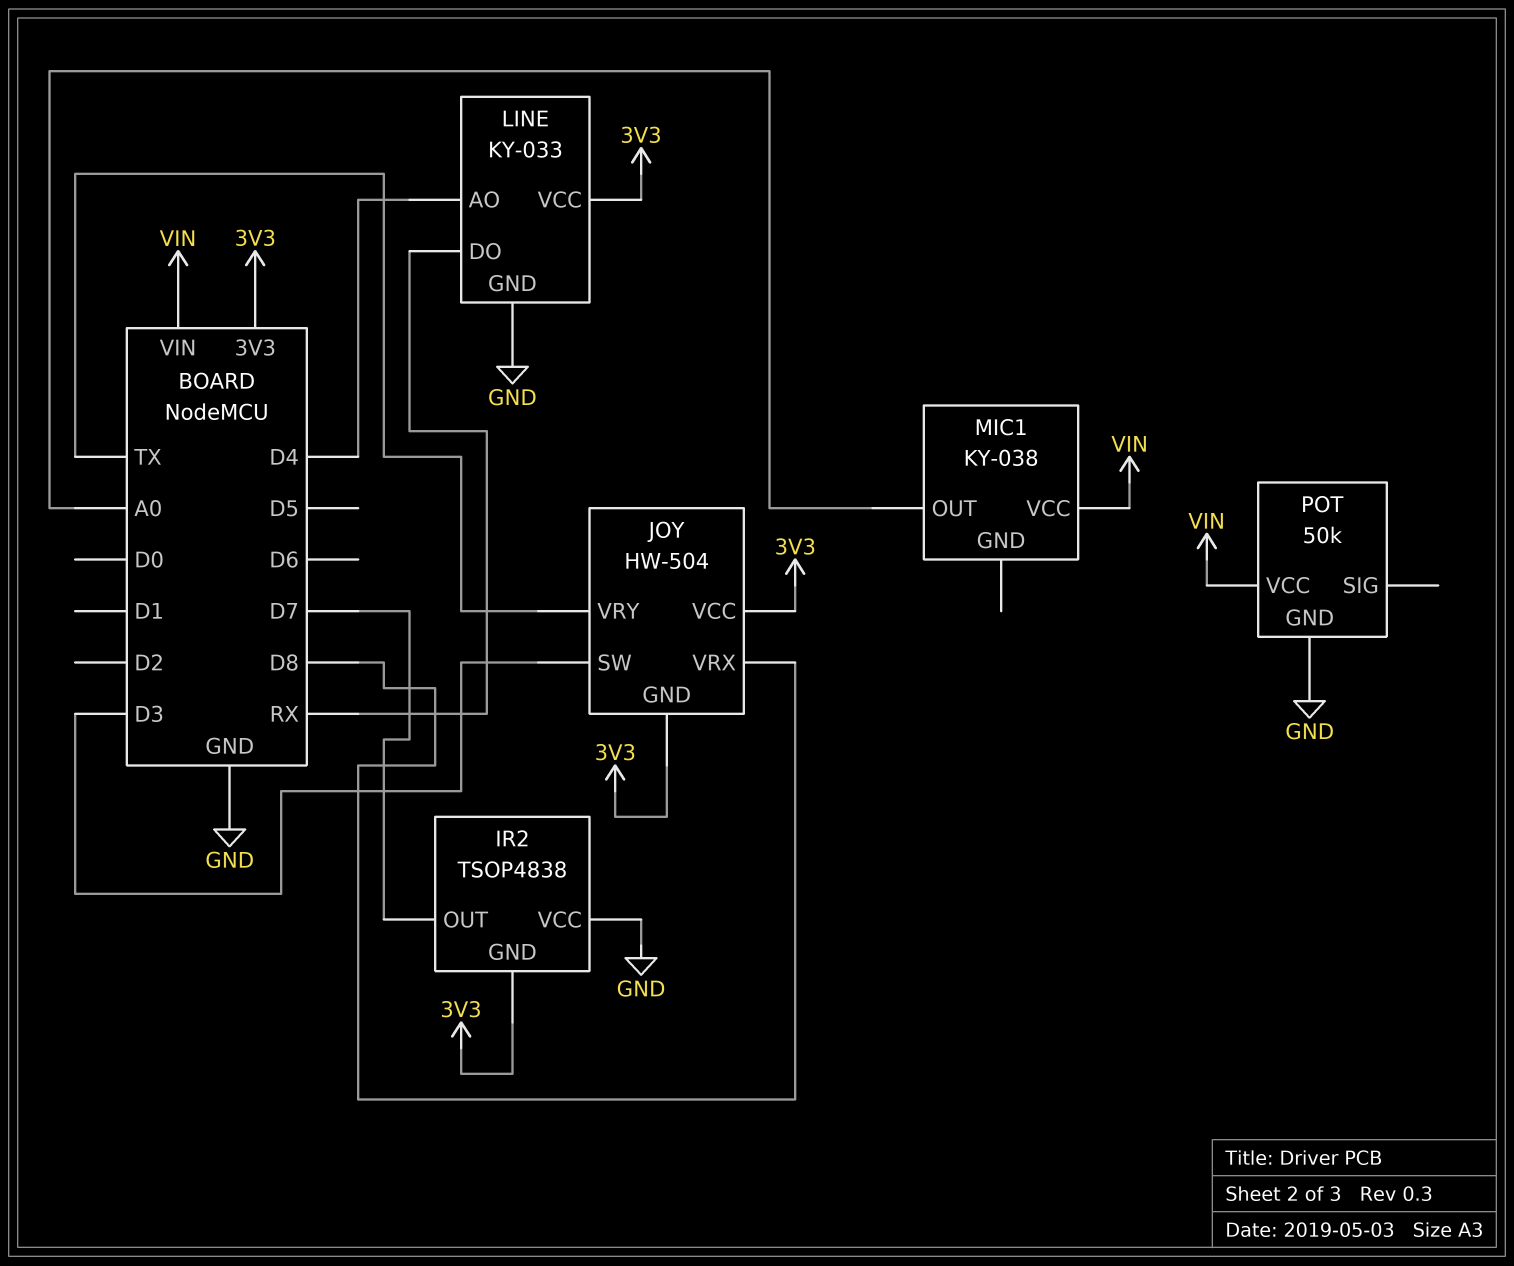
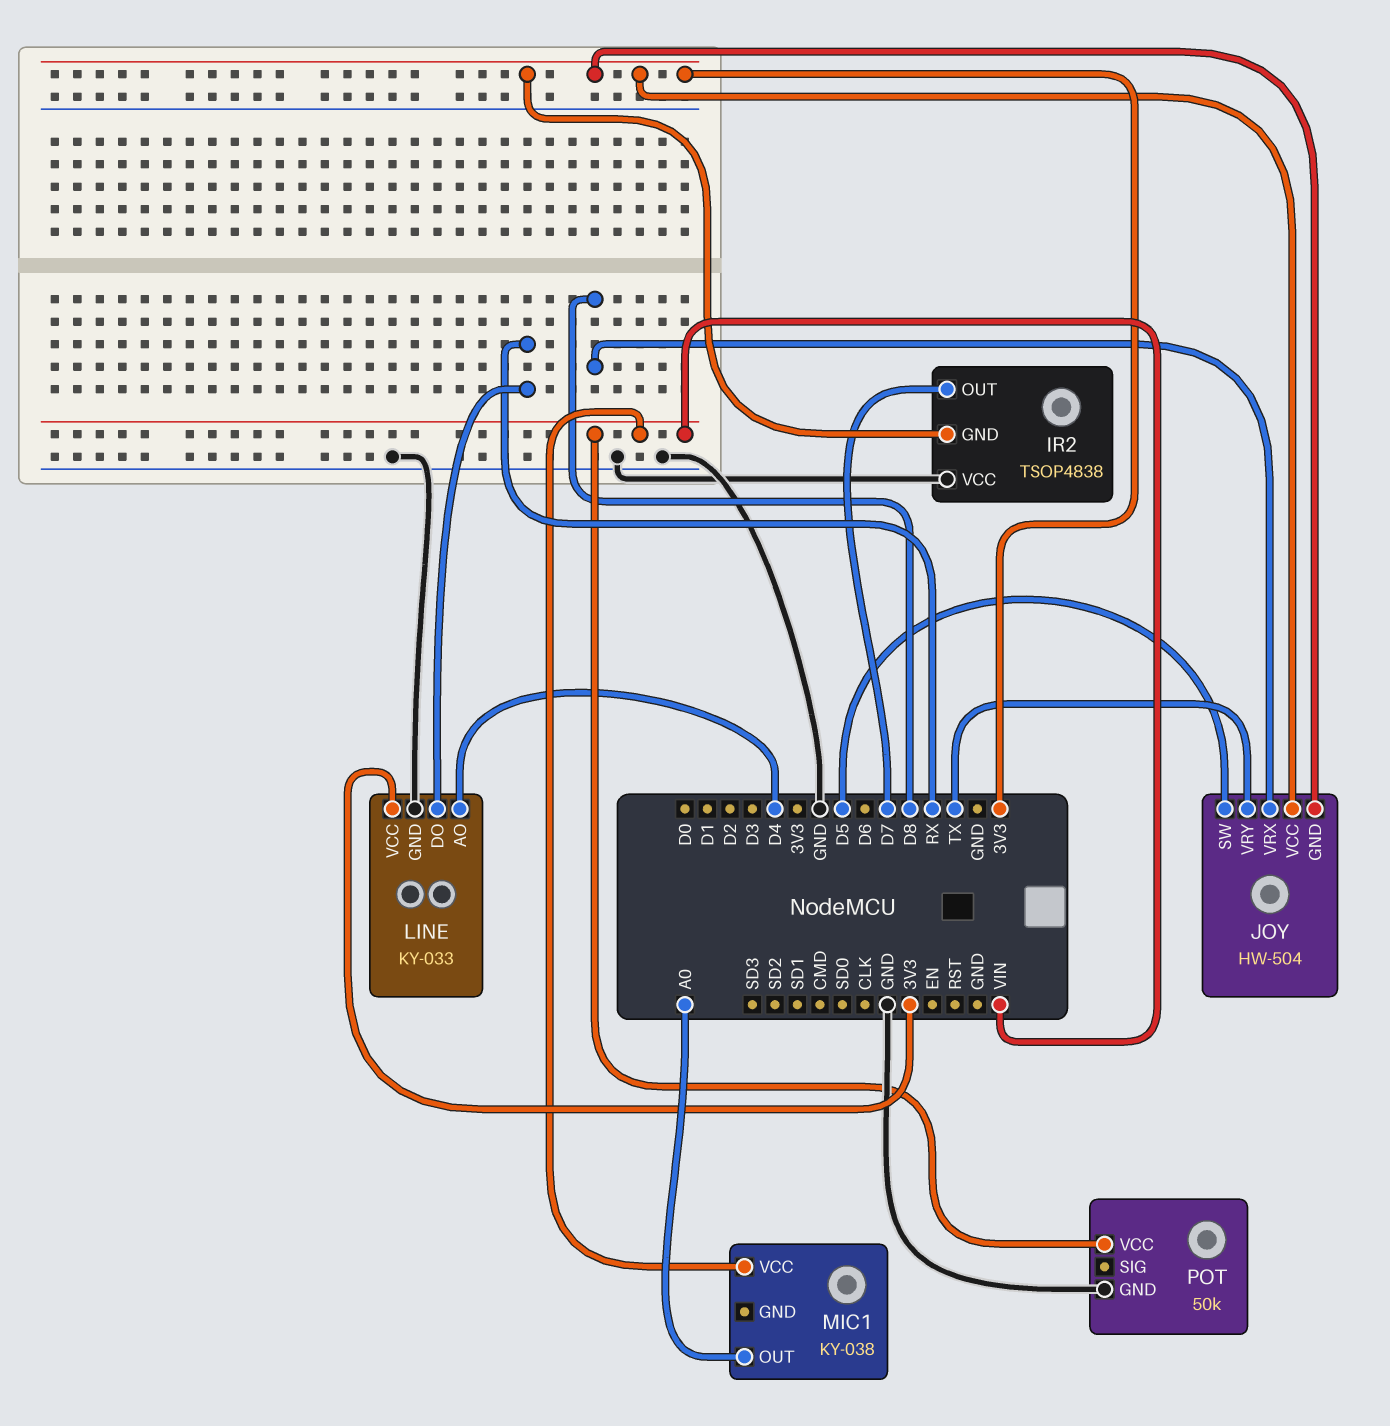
JOY pin SW: D3 -> D5

